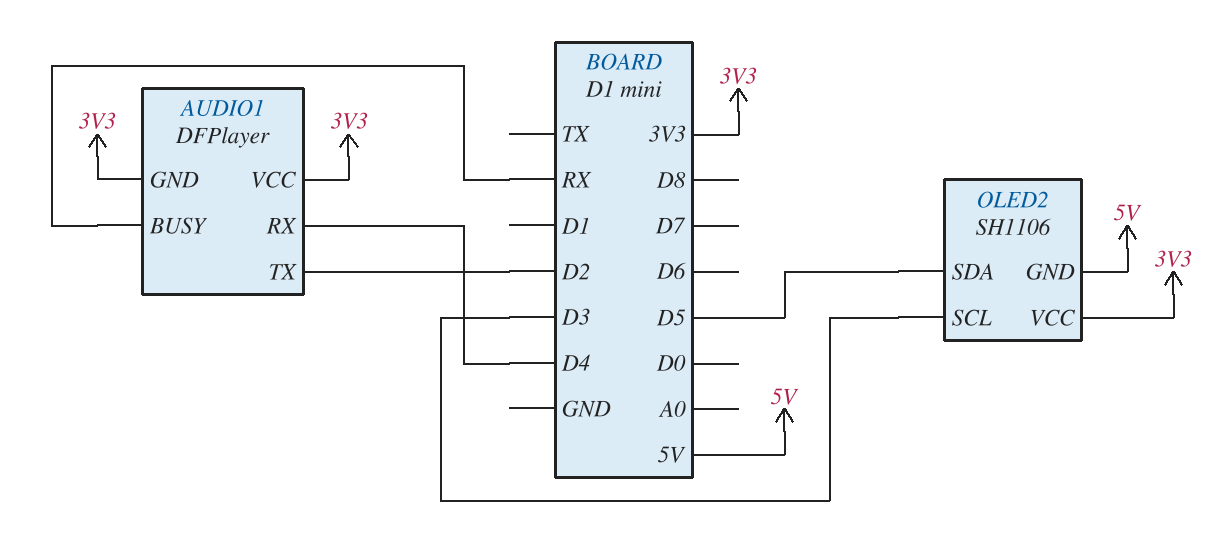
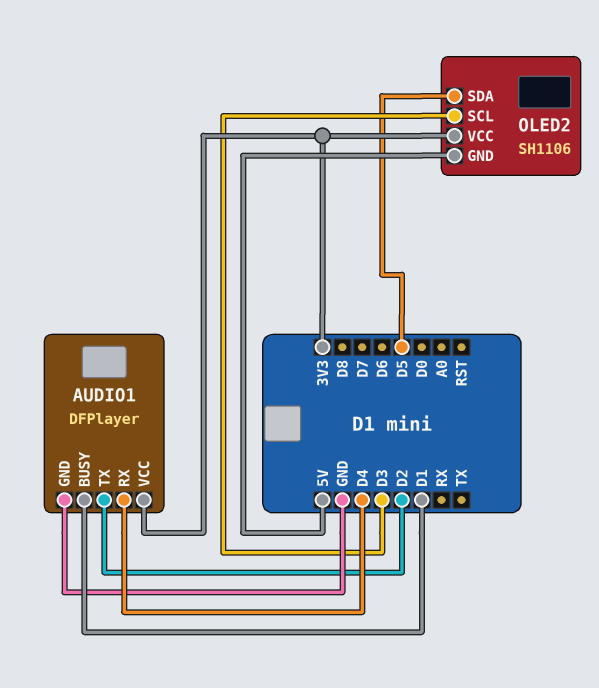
AUDIO1 pin BUSY: RX -> D1
AUDIO1 pin GND: 3V3 -> GND

